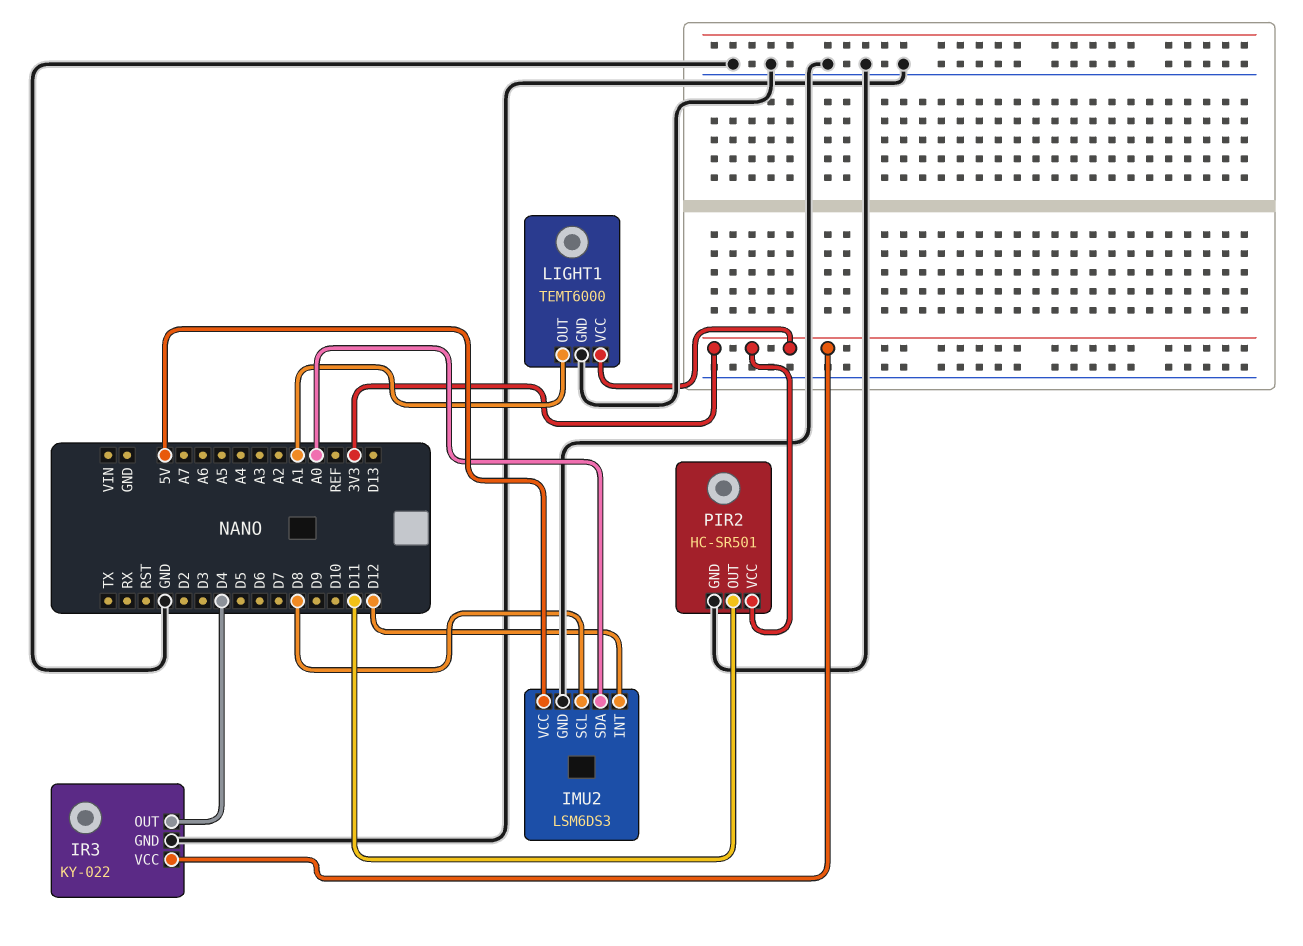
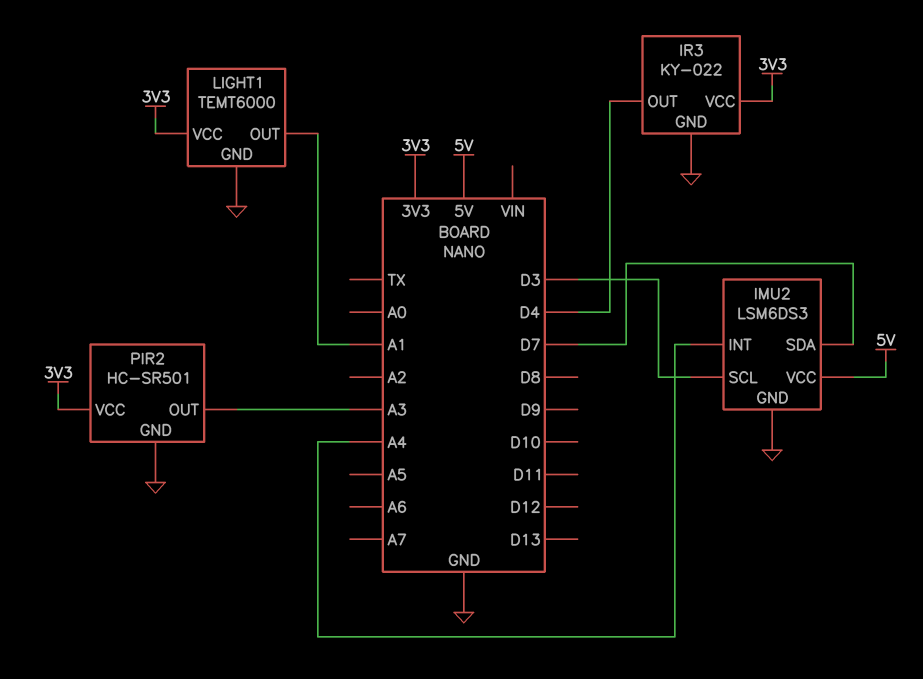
IMU2 pin INT: D12 -> A4
IMU2 pin SCL: D8 -> D3
IMU2 pin SDA: A0 -> D7
PIR2 pin OUT: D11 -> A3

